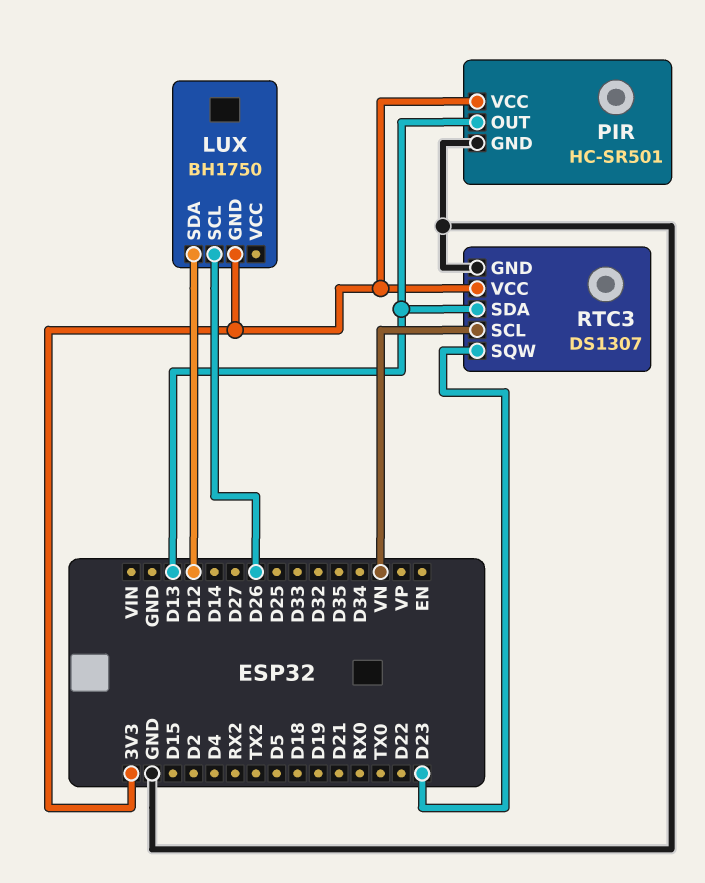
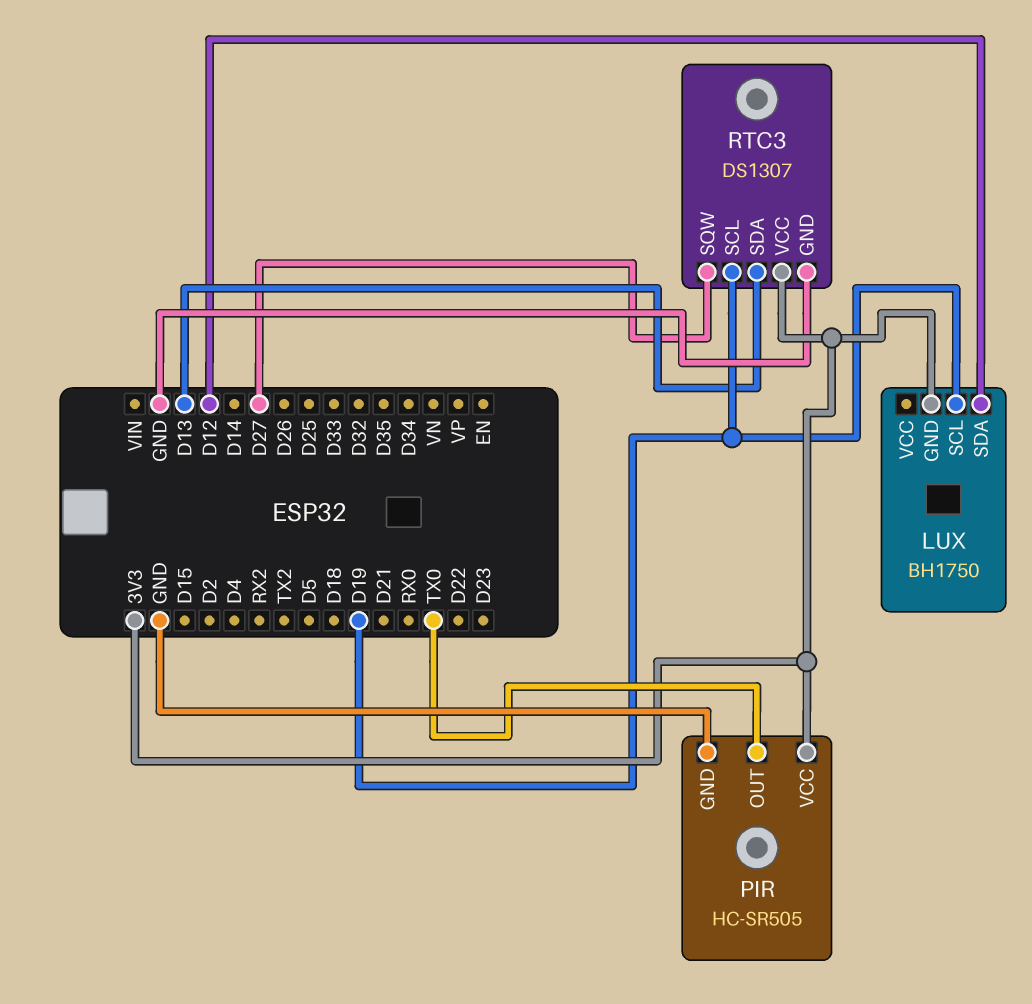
LUX pin SCL: D26 -> D19
PIR: HC-SR501 -> HC-SR505
PIR pin OUT: D13 -> TX0
RTC3 pin SCL: VN -> D19
RTC3 pin SQW: D23 -> D27

